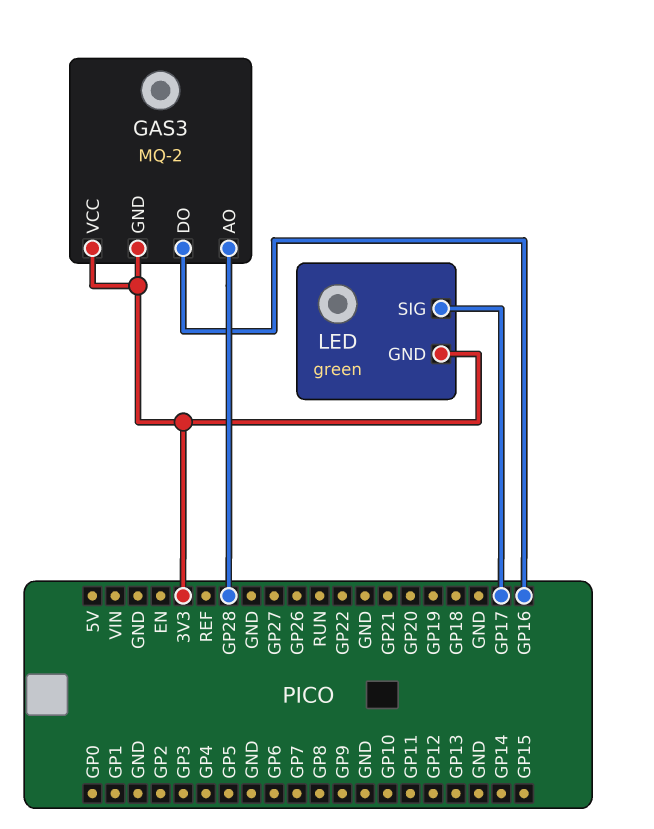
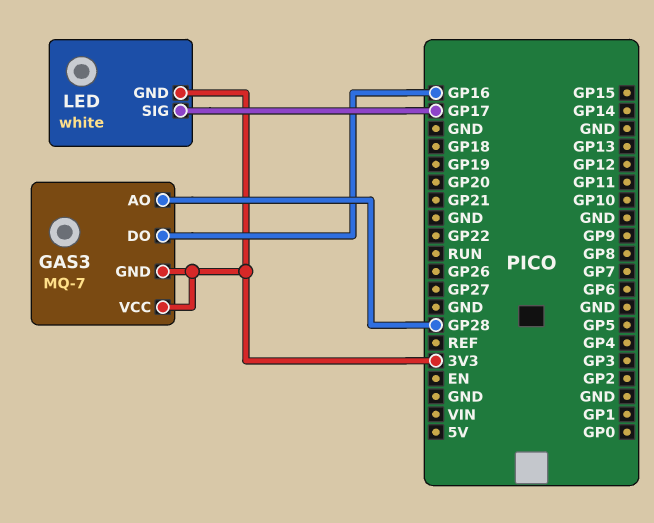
GAS3: MQ-2 -> MQ-7
LED: green -> white

